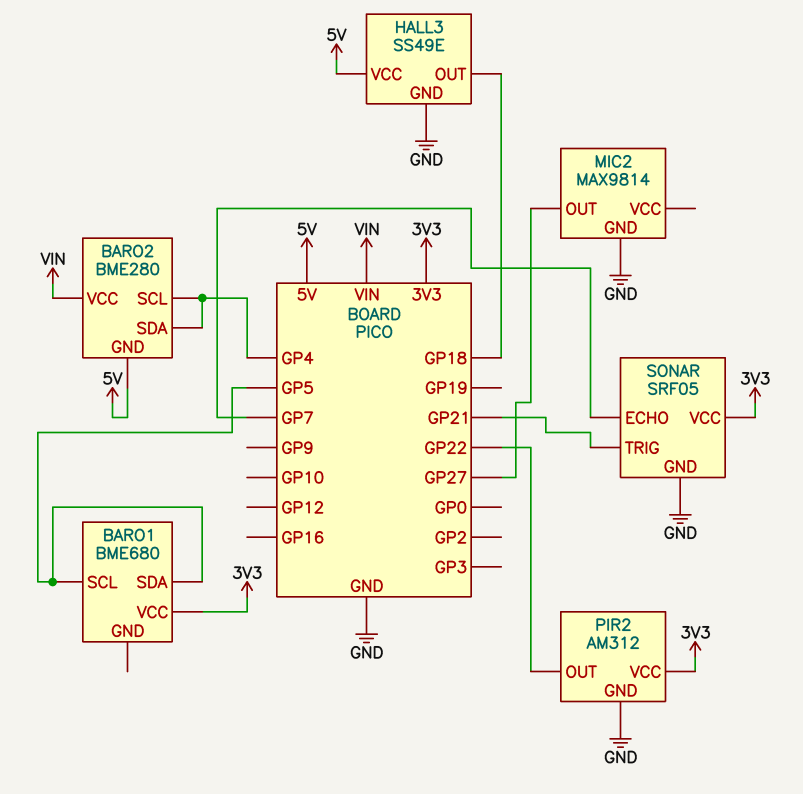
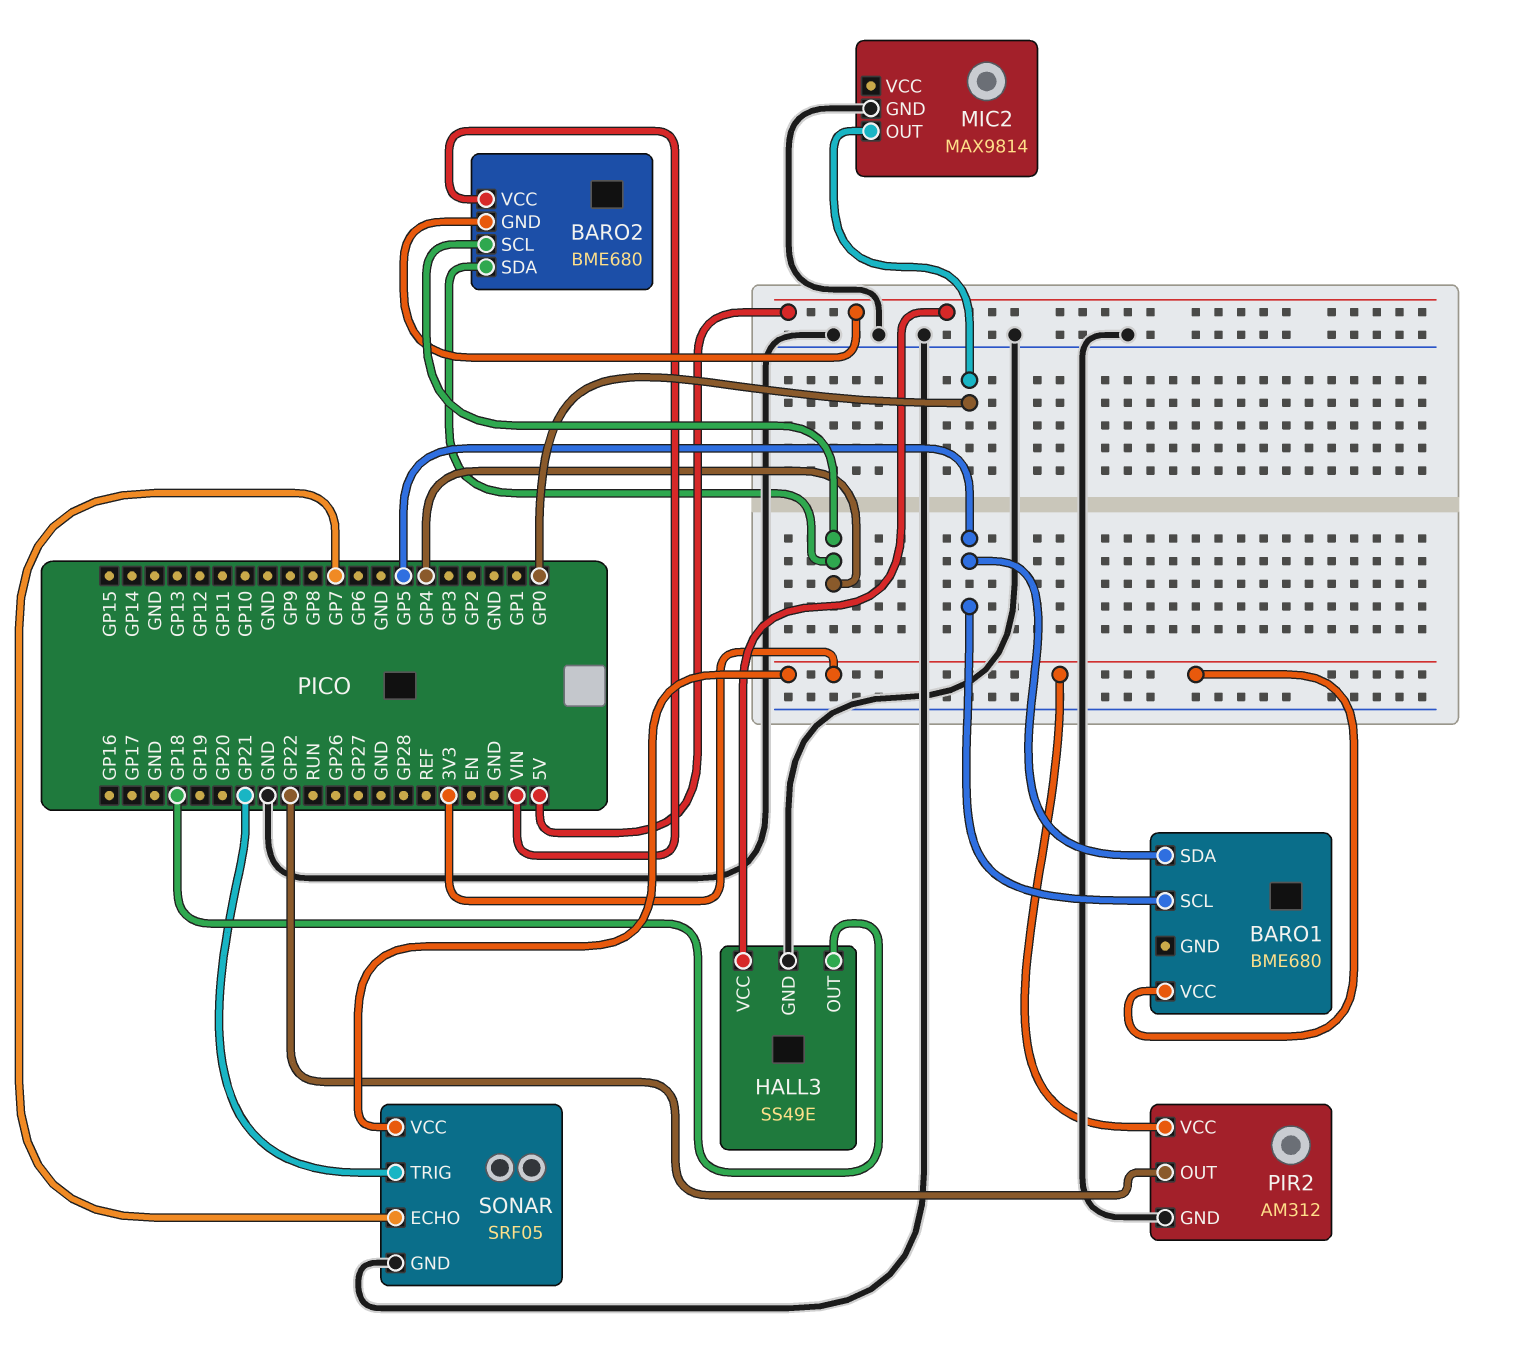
BARO2: BME280 -> BME680
MIC2 pin OUT: GP27 -> GP0

